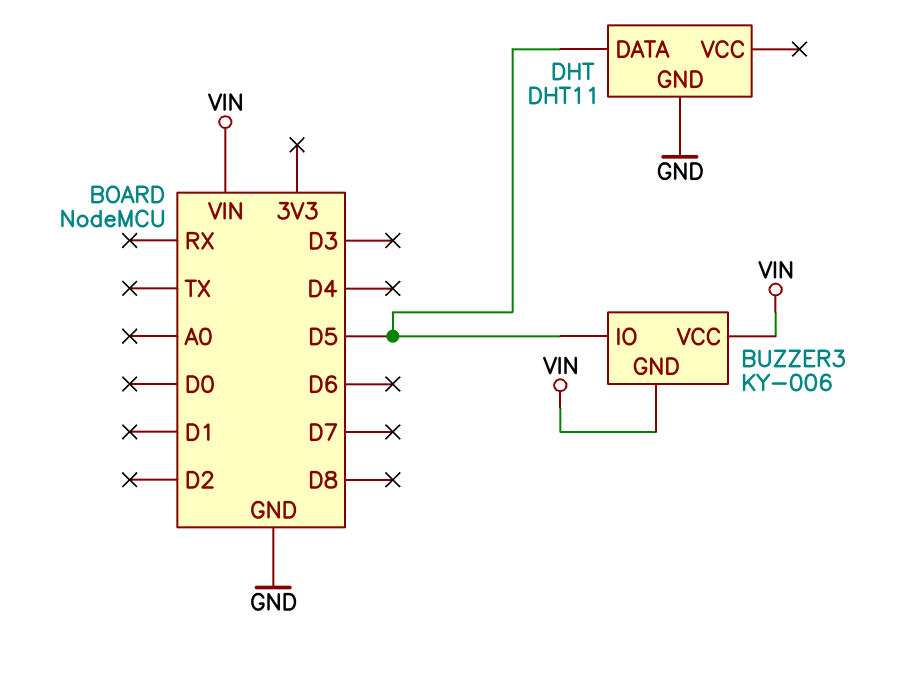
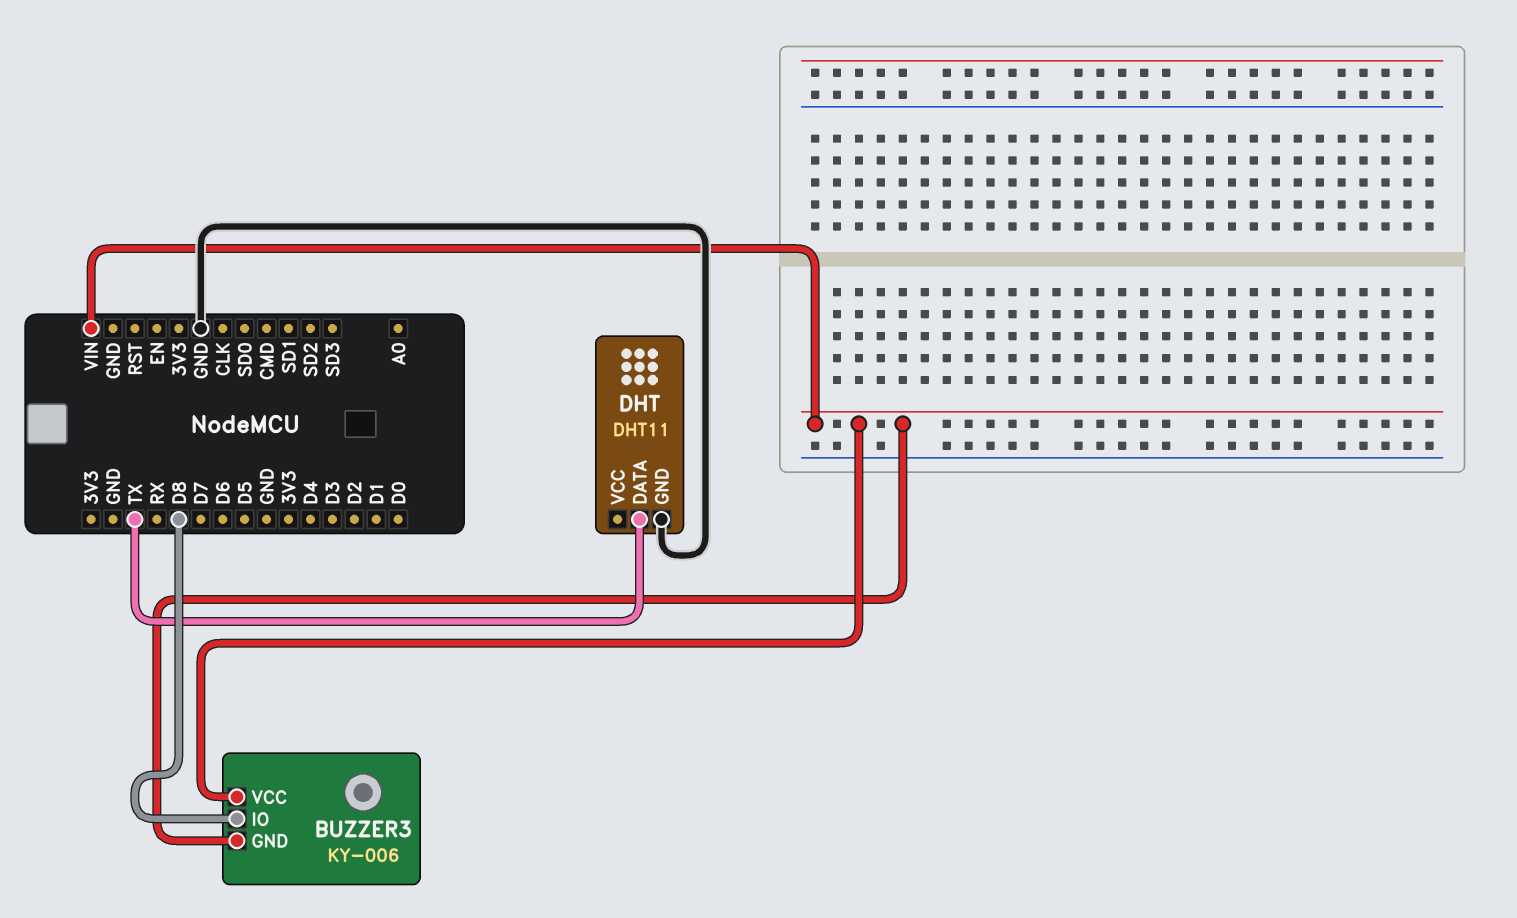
BUZZER3 pin IO: D5 -> D8
DHT pin DATA: D5 -> TX

